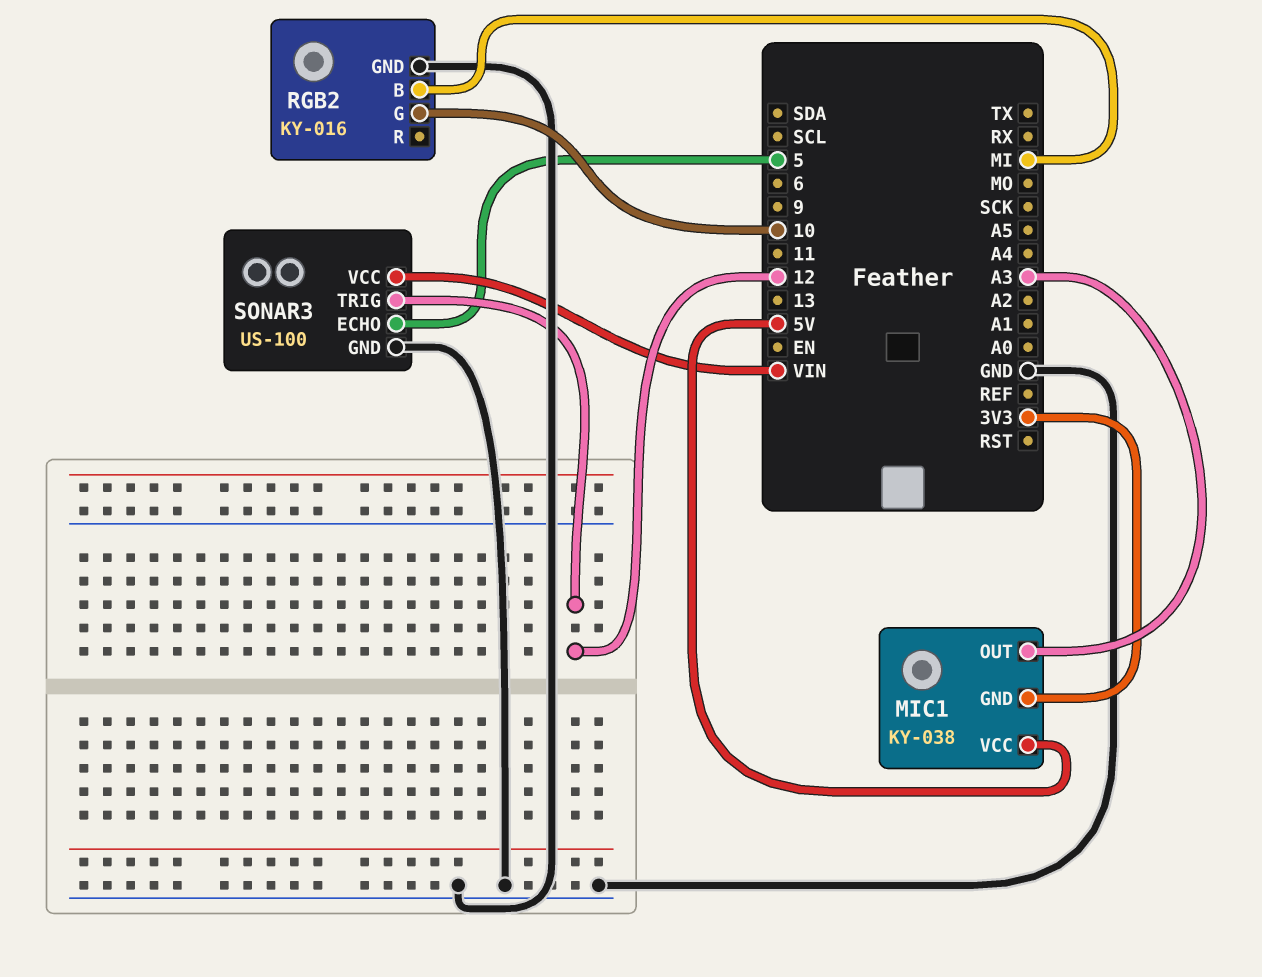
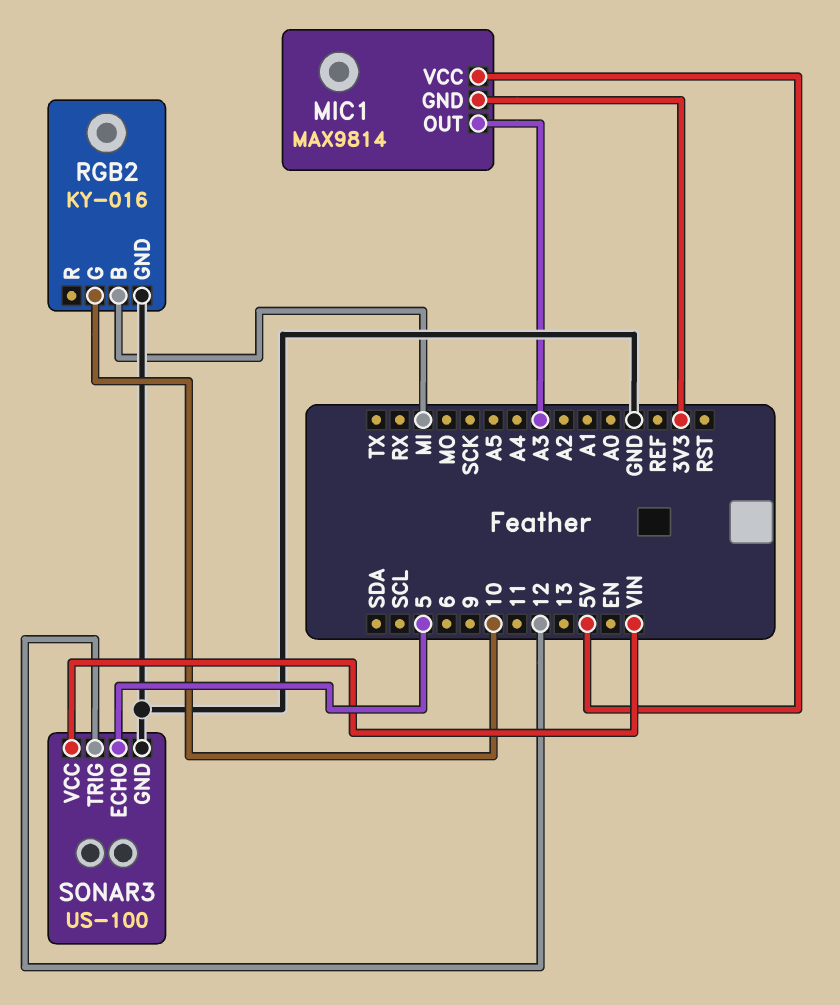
MIC1: KY-038 -> MAX9814

